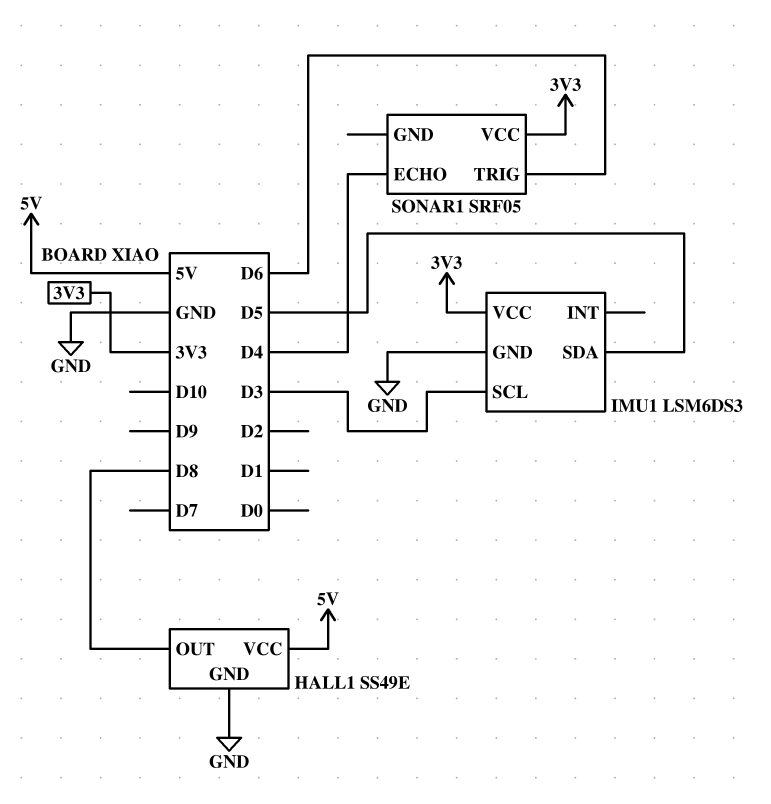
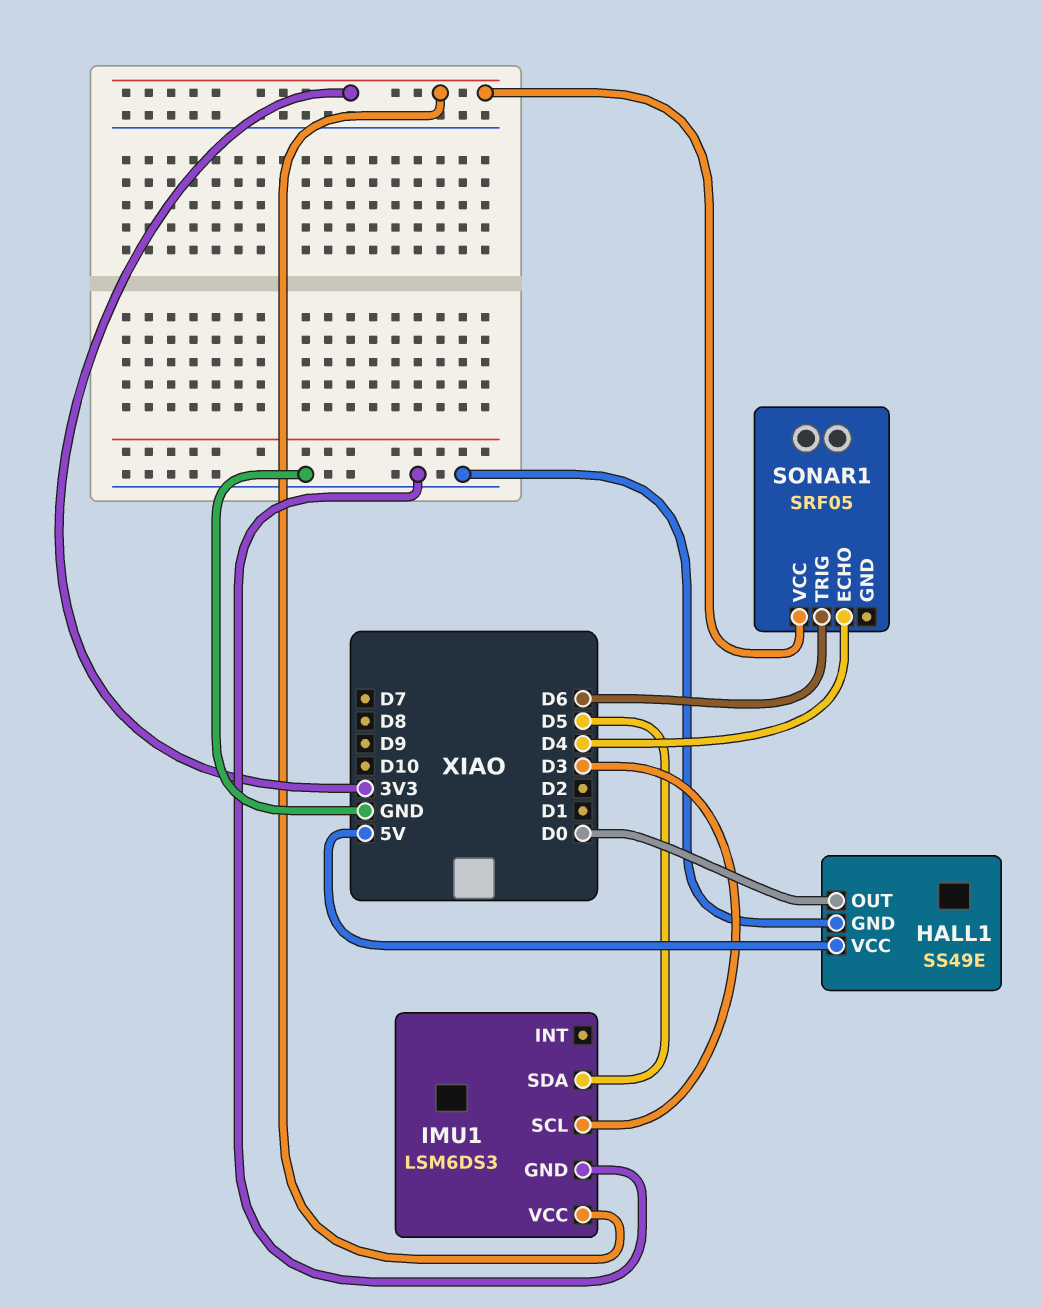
HALL1 pin OUT: D8 -> D0

